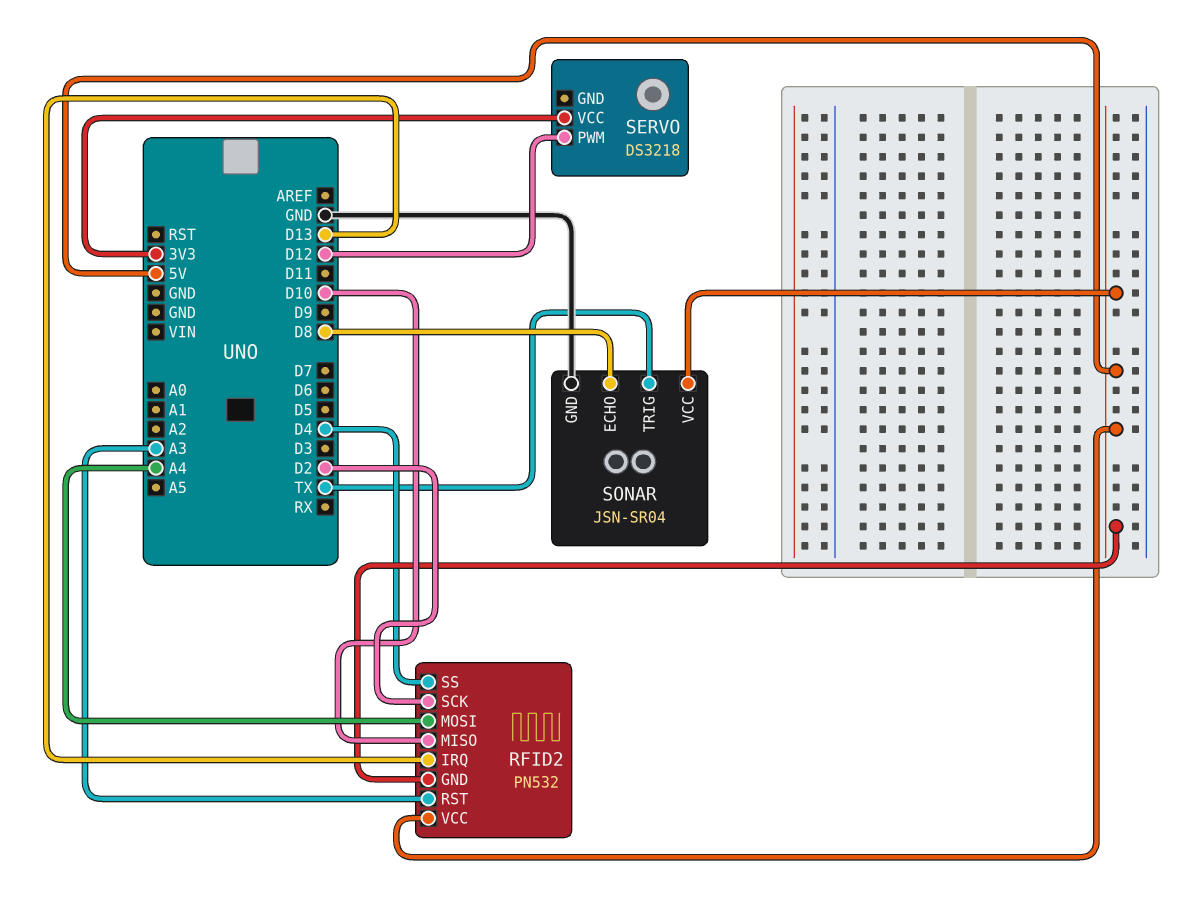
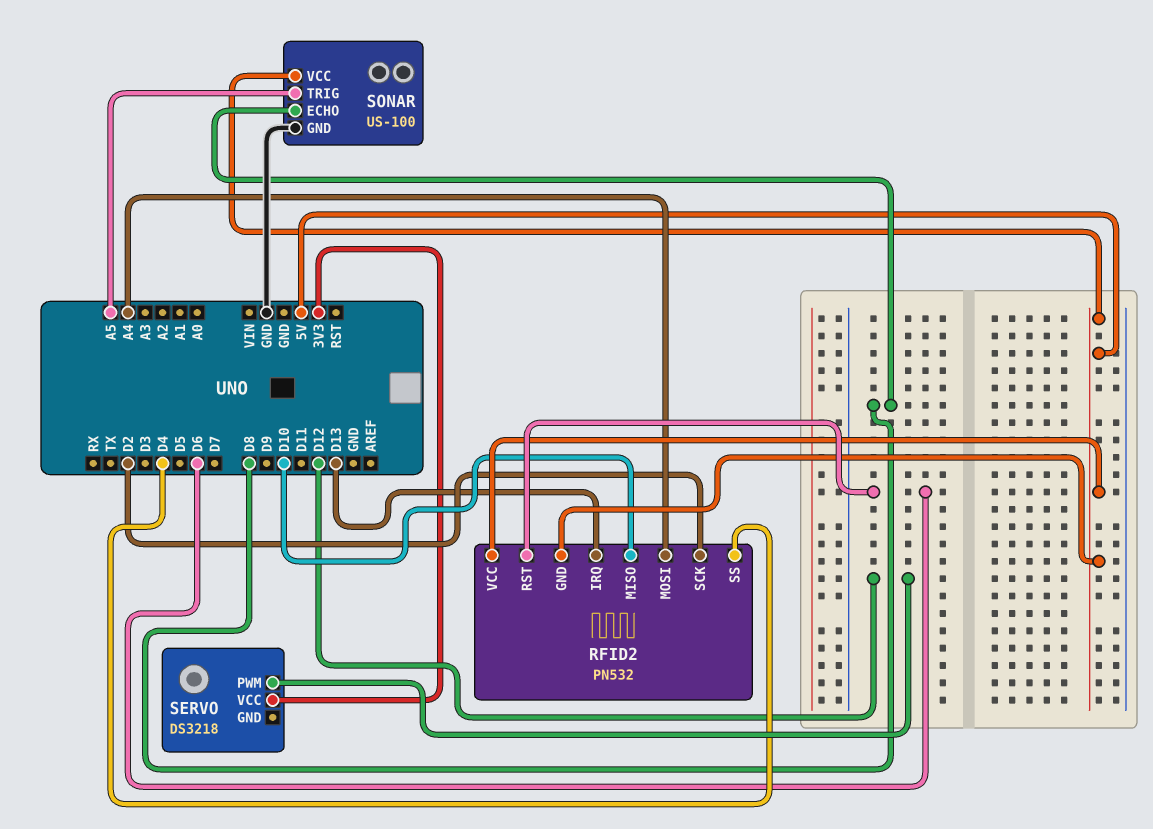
RFID2 pin RST: A3 -> D6
SONAR: JSN-SR04 -> US-100
SONAR pin TRIG: TX -> A5

